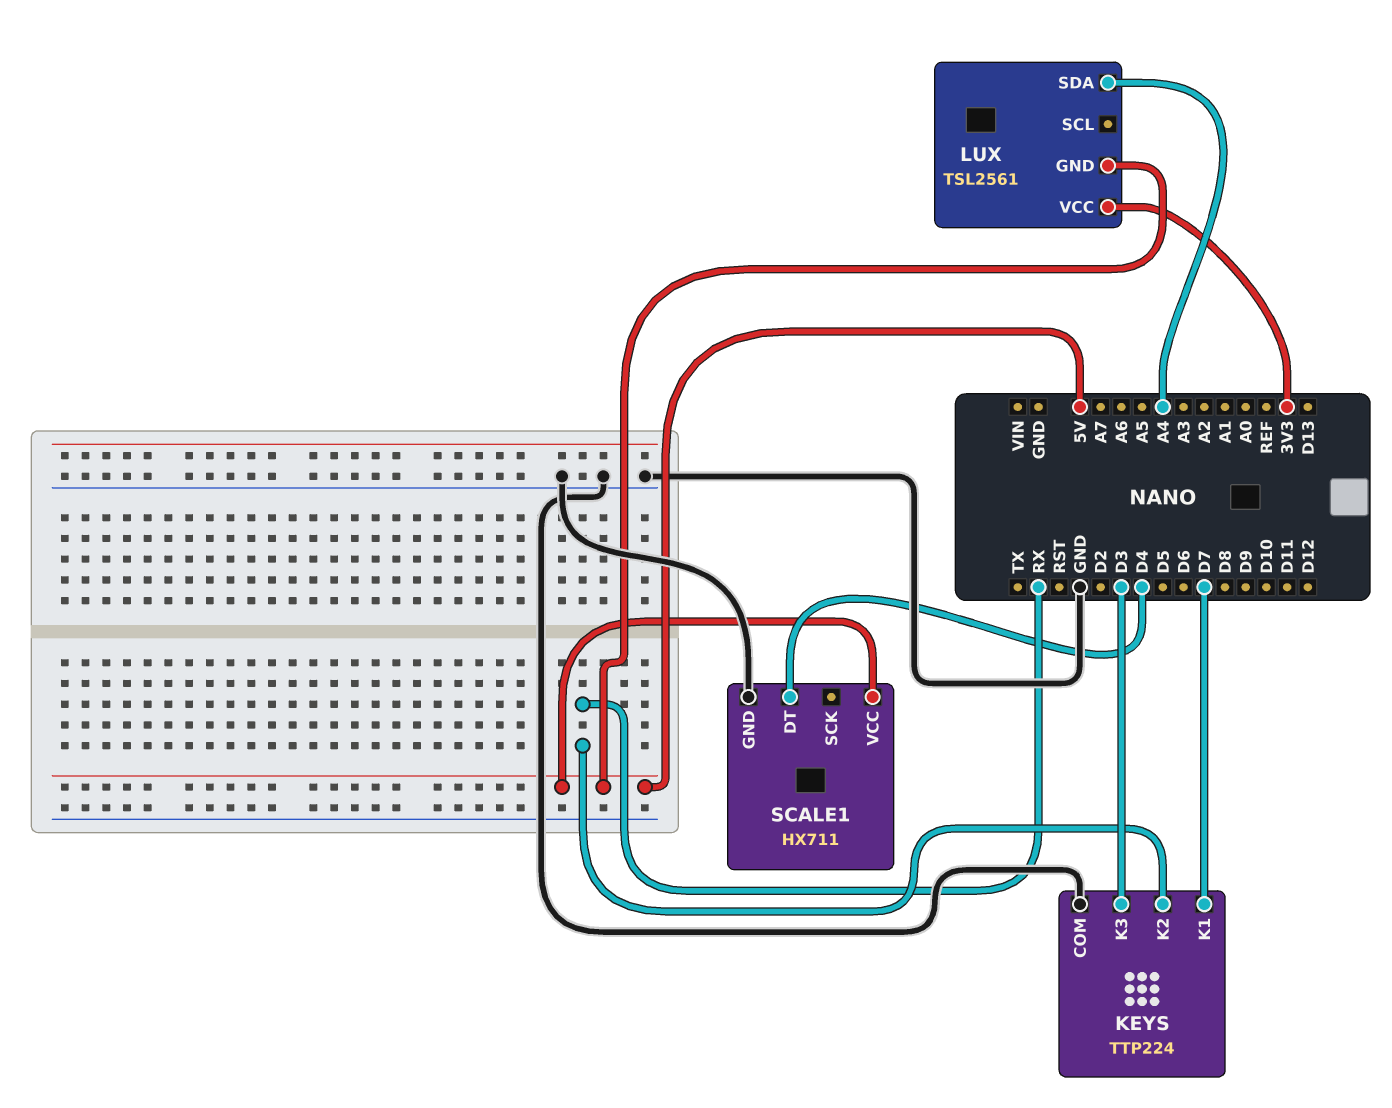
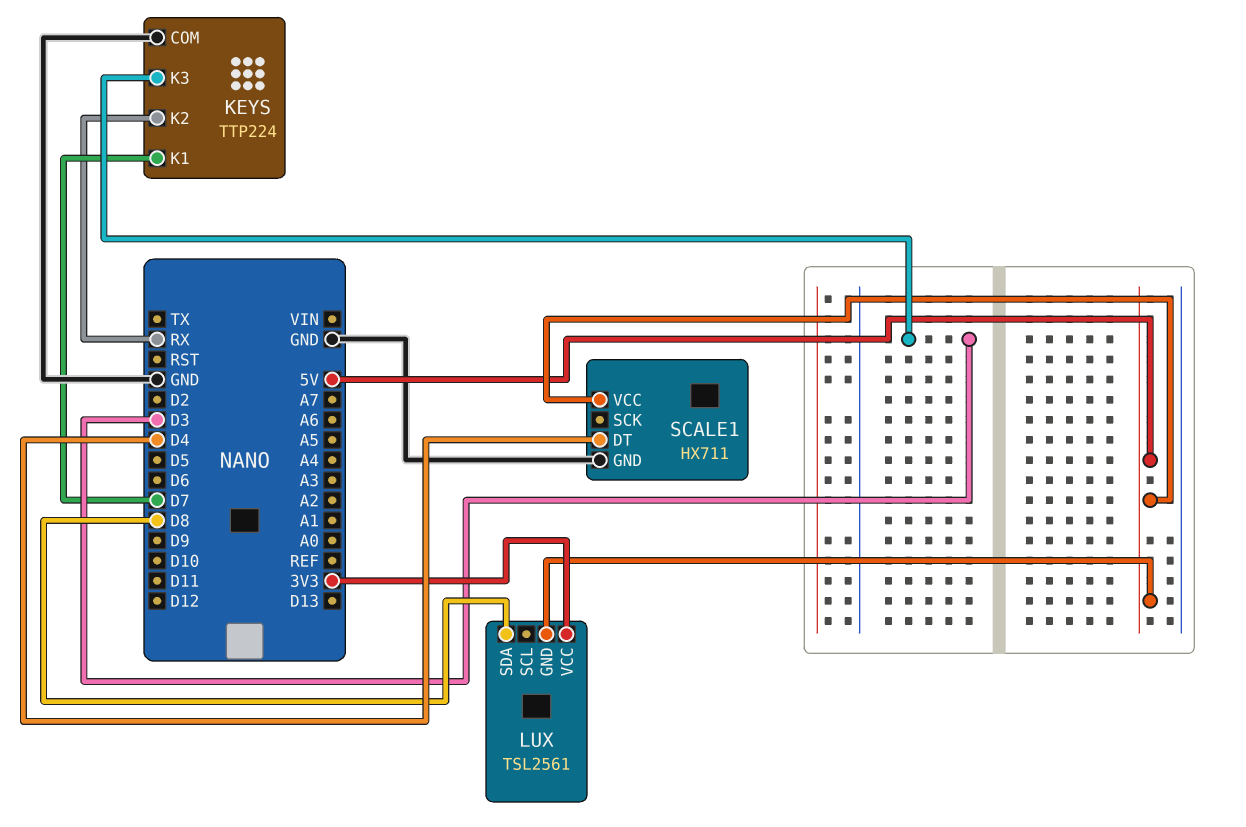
LUX pin SDA: A4 -> D8

